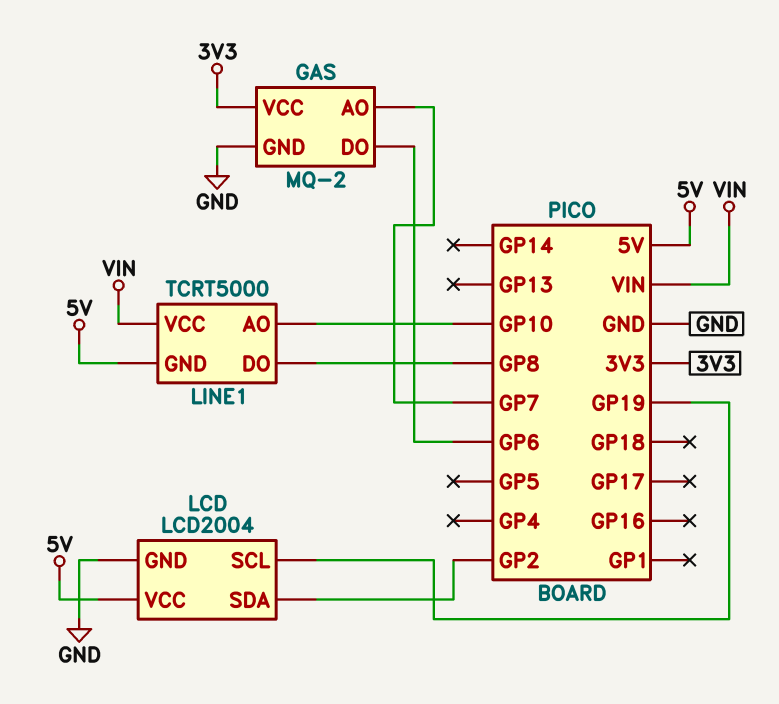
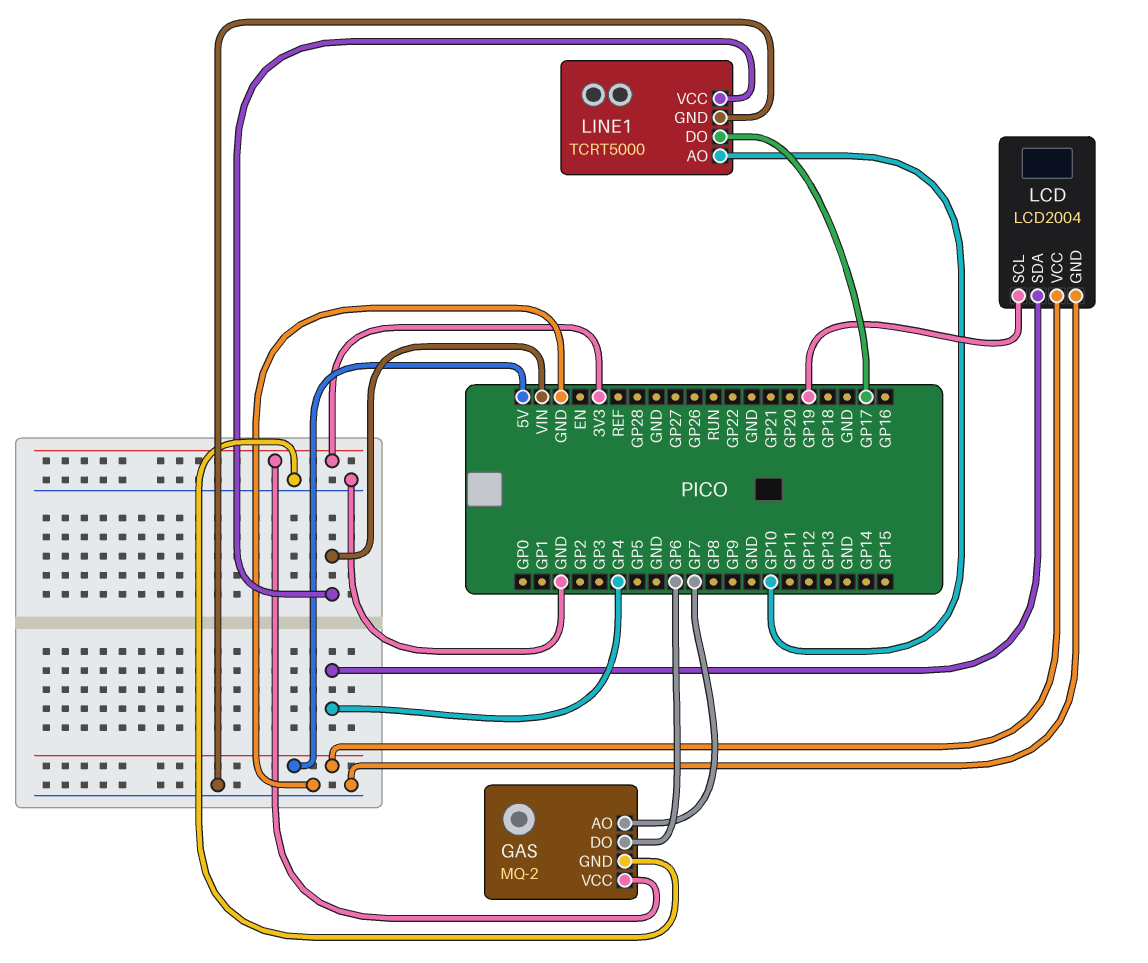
LCD pin SDA: GP2 -> GP4
LINE1 pin DO: GP8 -> GP17
LINE1 pin GND: 5V -> GND

